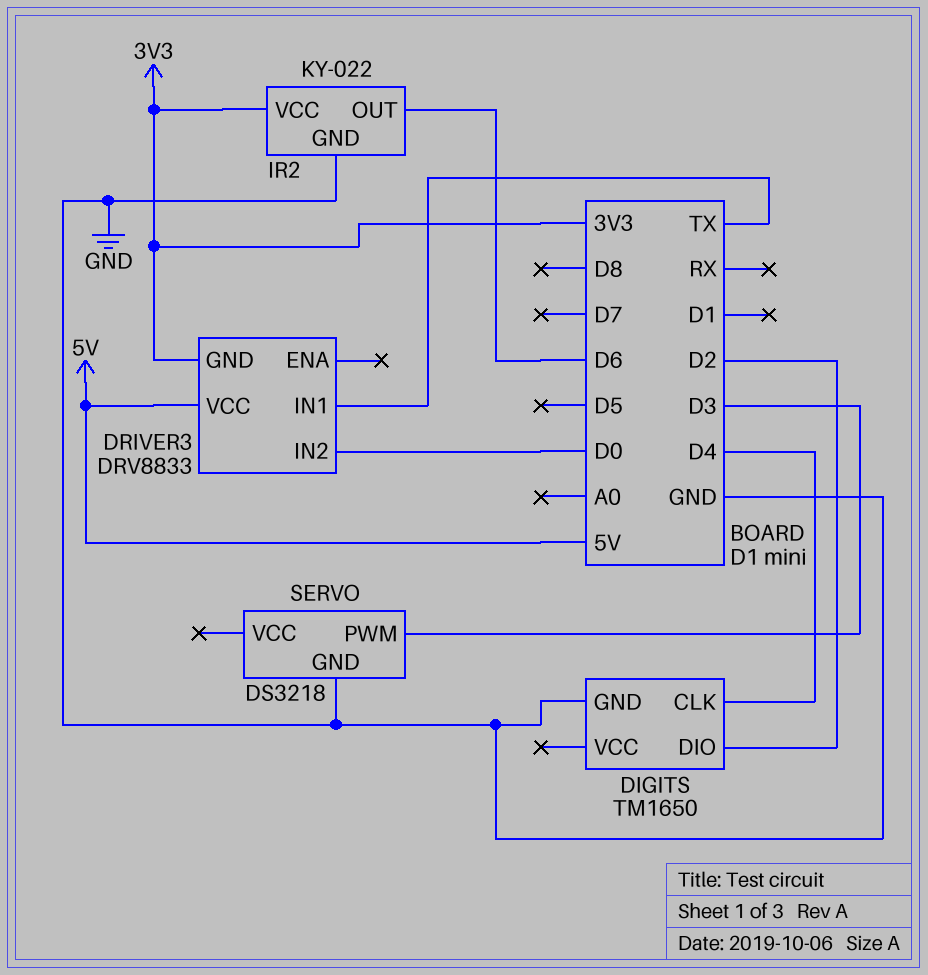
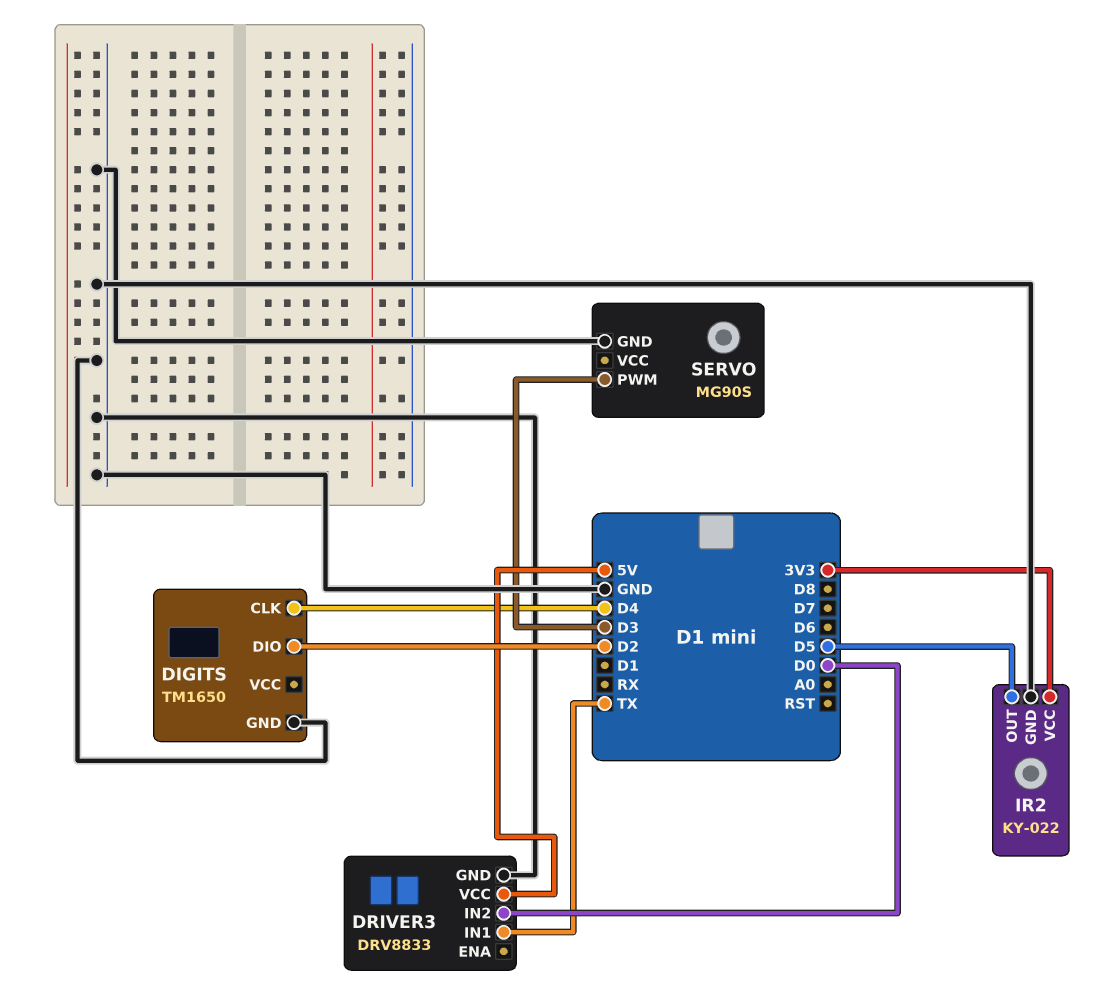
DRIVER3 pin GND: 3V3 -> GND
IR2 pin OUT: D6 -> D5
SERVO: DS3218 -> MG90S

